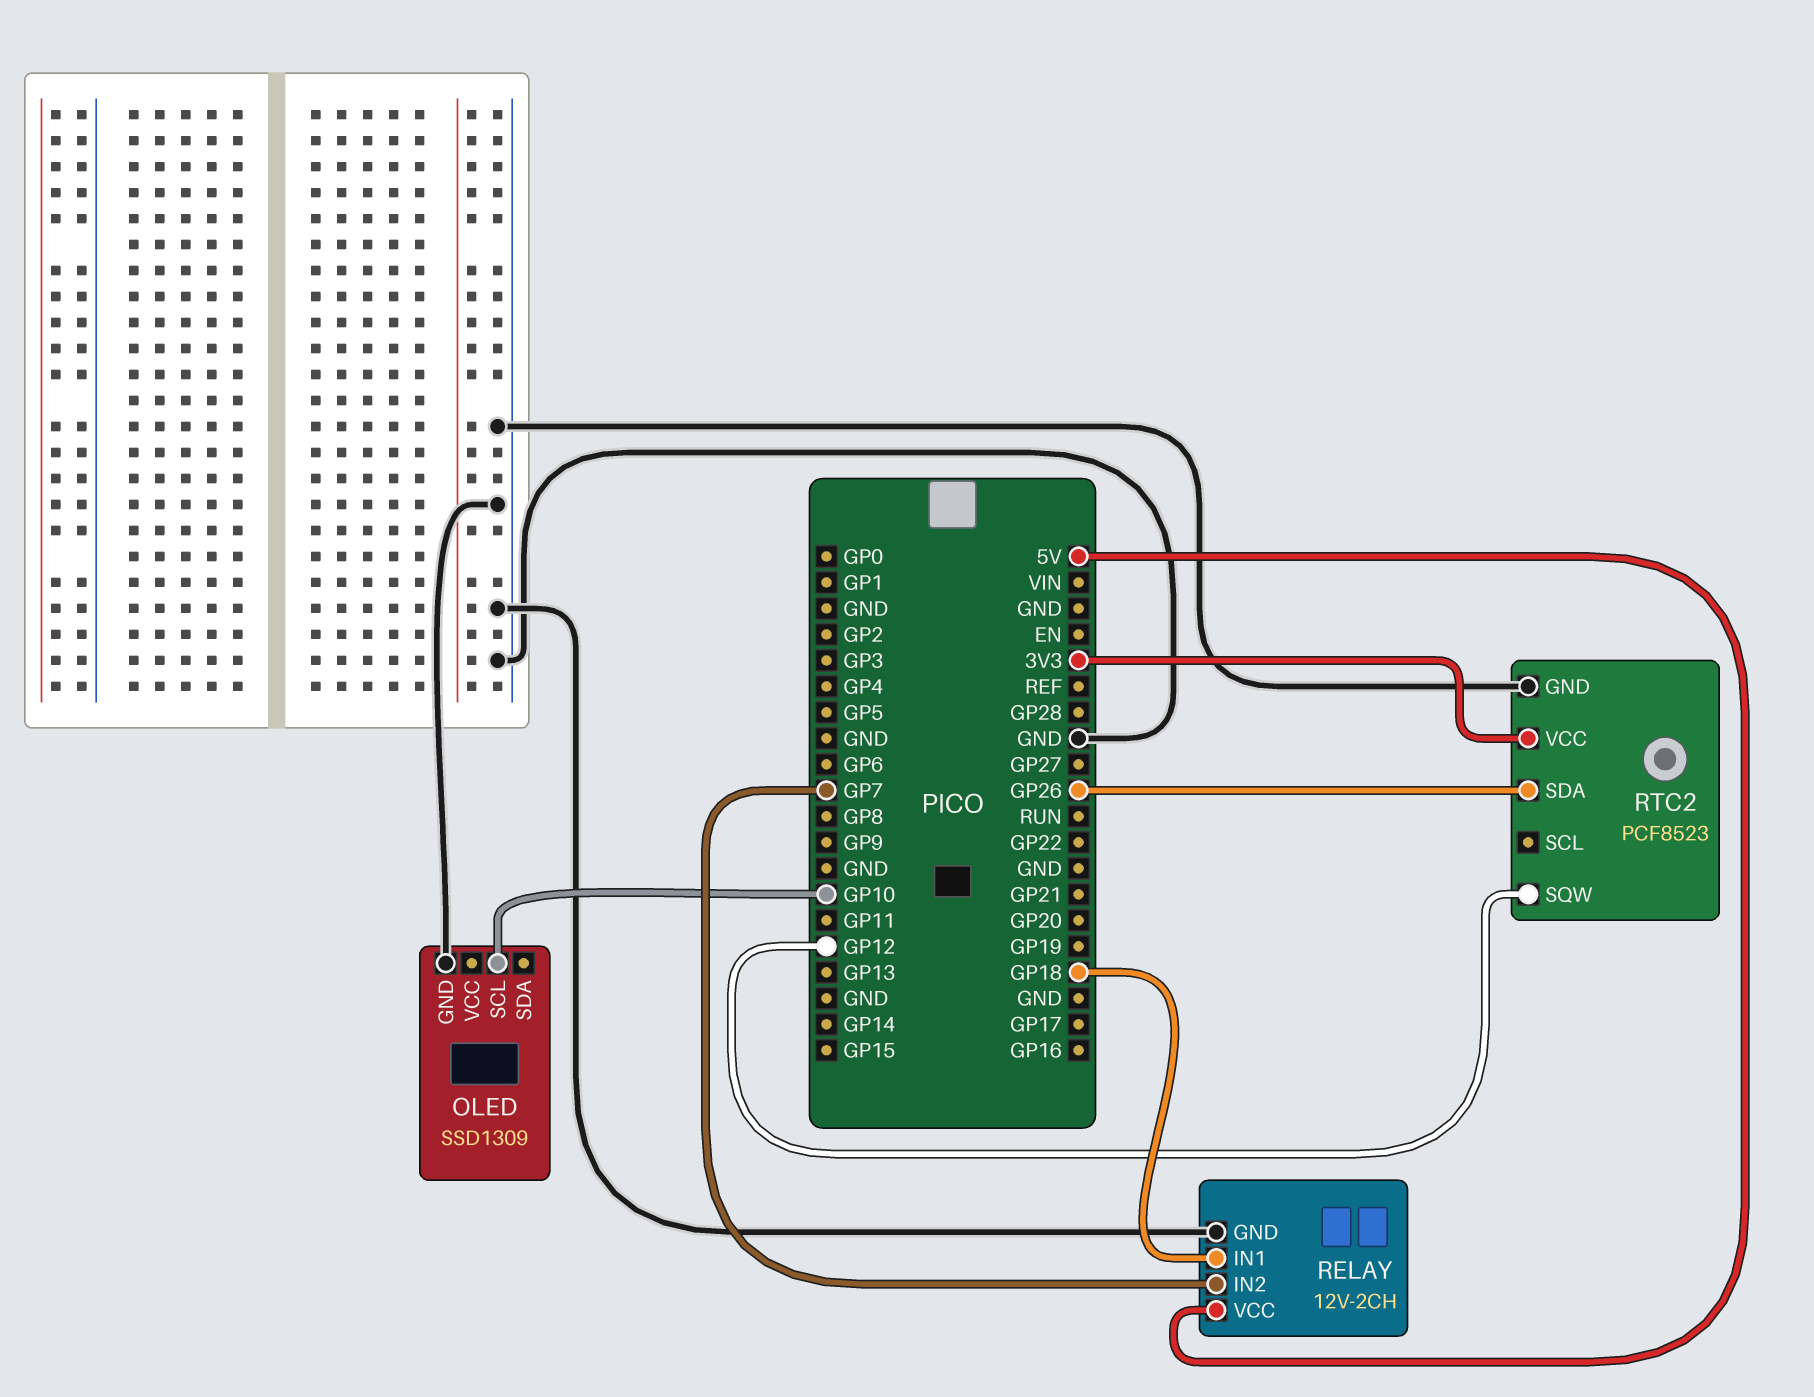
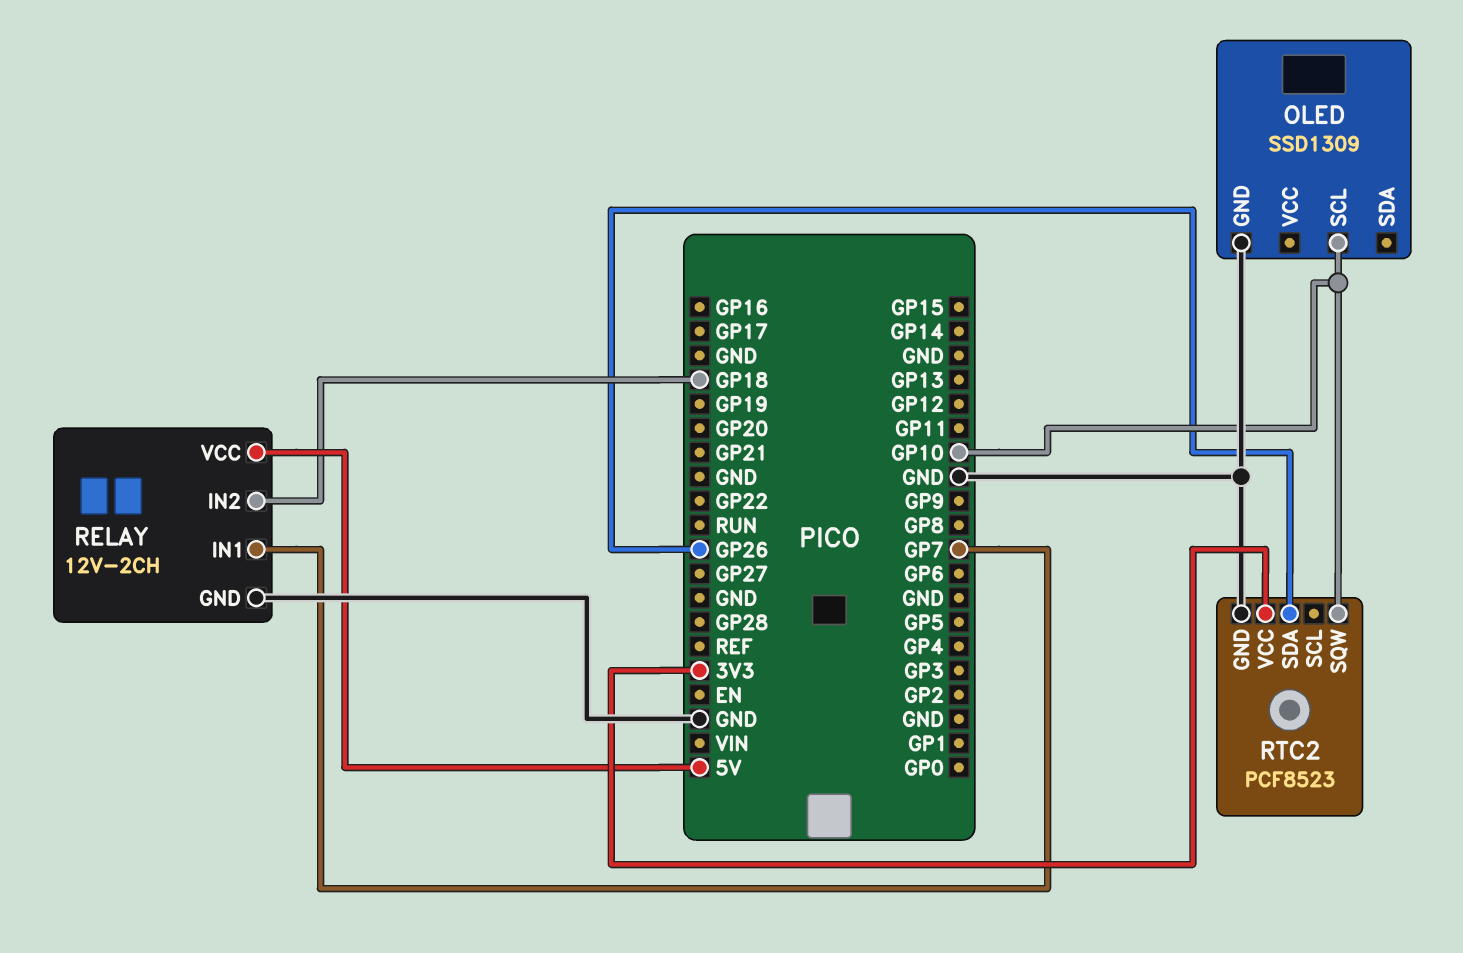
RELAY pin IN1: GP18 -> GP7
RELAY pin IN2: GP7 -> GP18
RTC2 pin SQW: GP12 -> GP10

